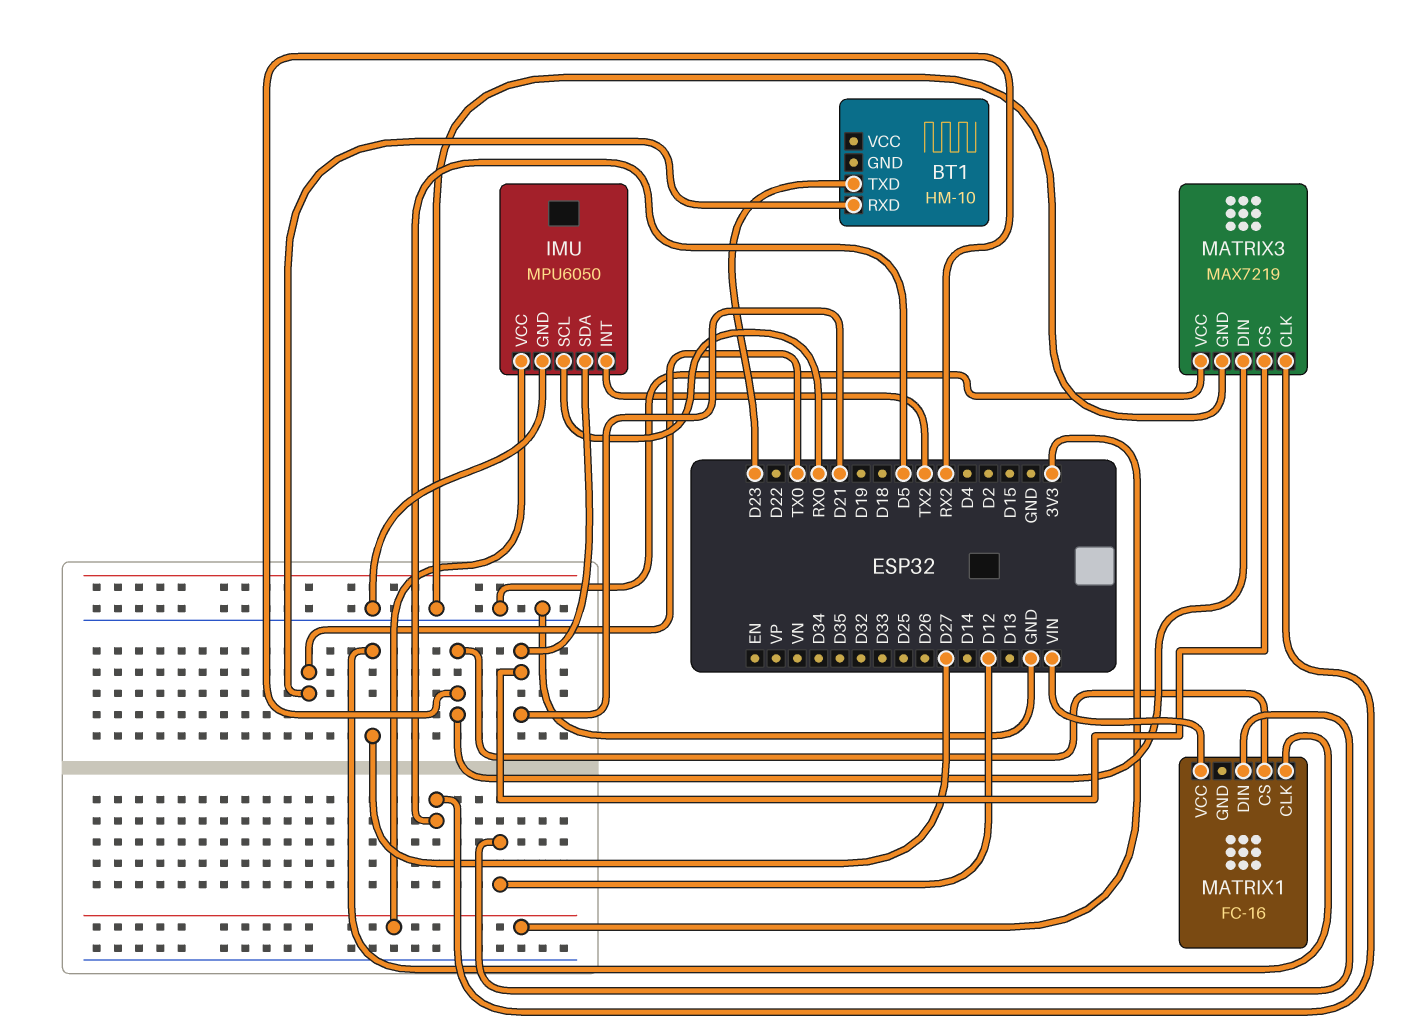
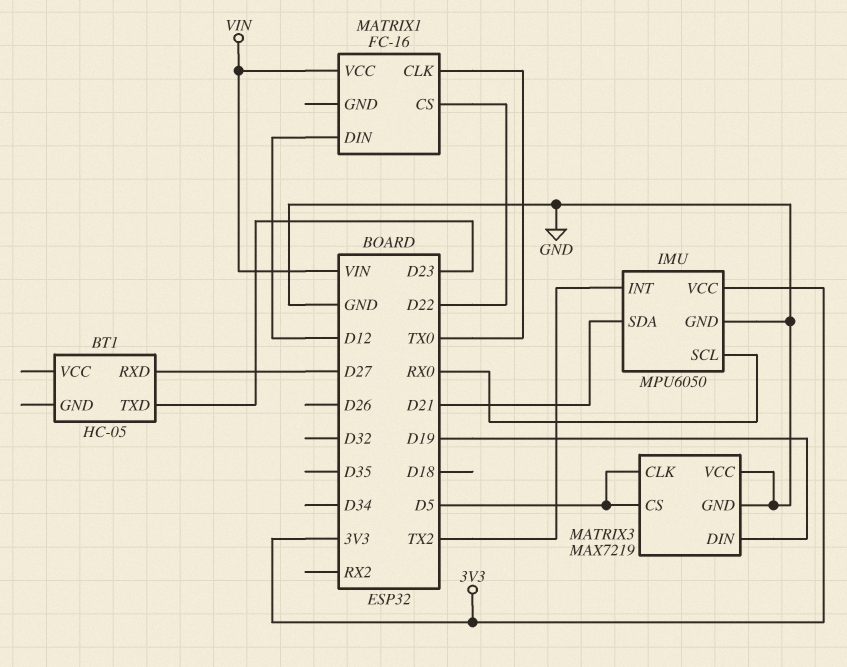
BT1: HM-10 -> HC-05
BT1 pin RXD: TX0 -> D27
MATRIX1 pin CLK: D27 -> TX0
MATRIX1 pin CS: RX2 -> D22
MATRIX3 pin CS: D21 -> D5
MATRIX3 pin DIN: RX2 -> D19

